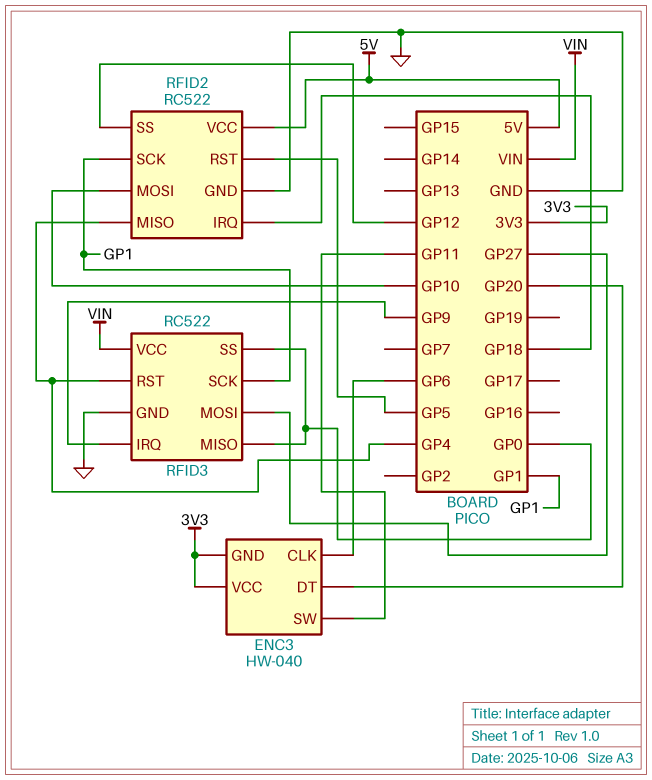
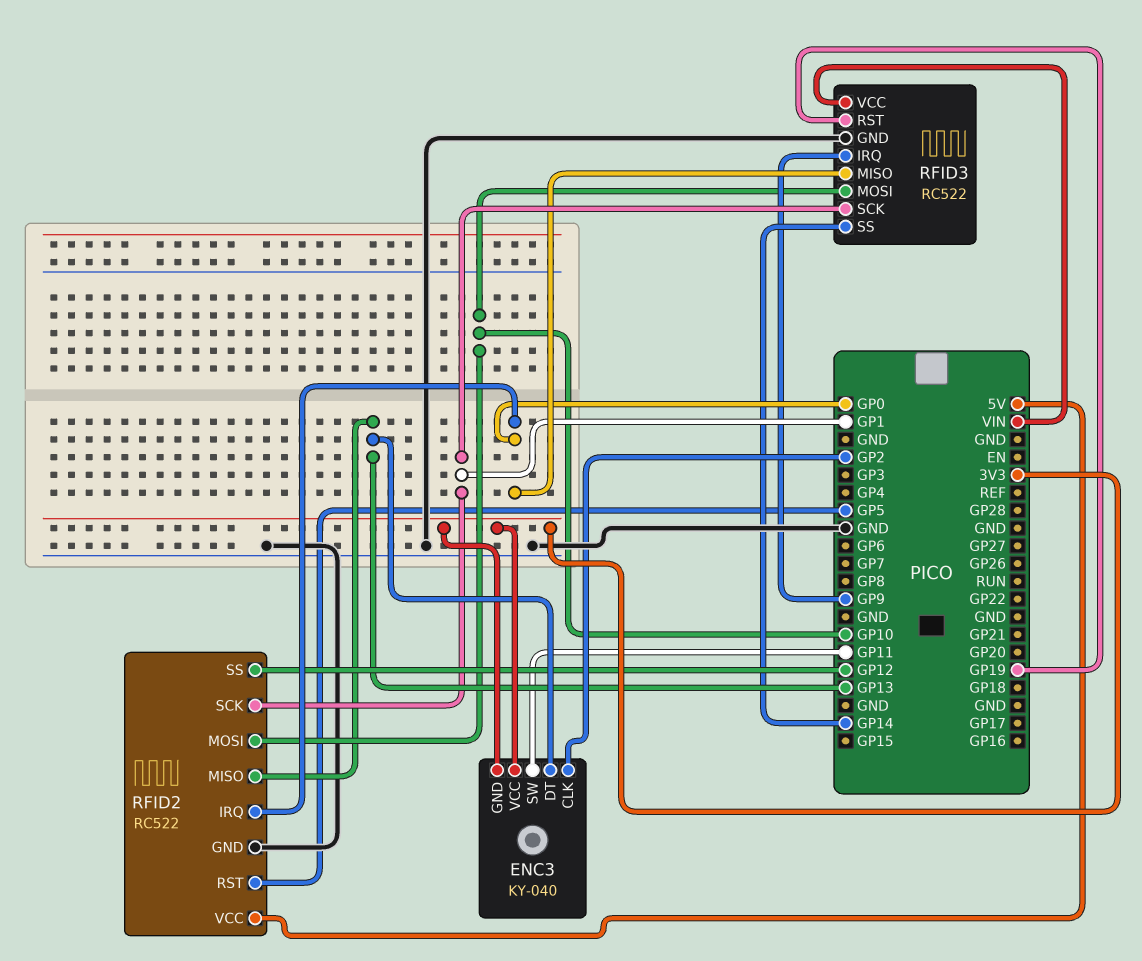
ENC3: HW-040 -> KY-040
ENC3 pin CLK: GP6 -> GP2
ENC3 pin DT: GP20 -> GP13
RFID2 pin IRQ: GP18 -> GP0
RFID2 pin MISO: GP4 -> GP13
RFID3 pin MOSI: GP27 -> GP10
RFID3 pin RST: GP4 -> GP19
RFID3 pin SS: GP0 -> GP14

